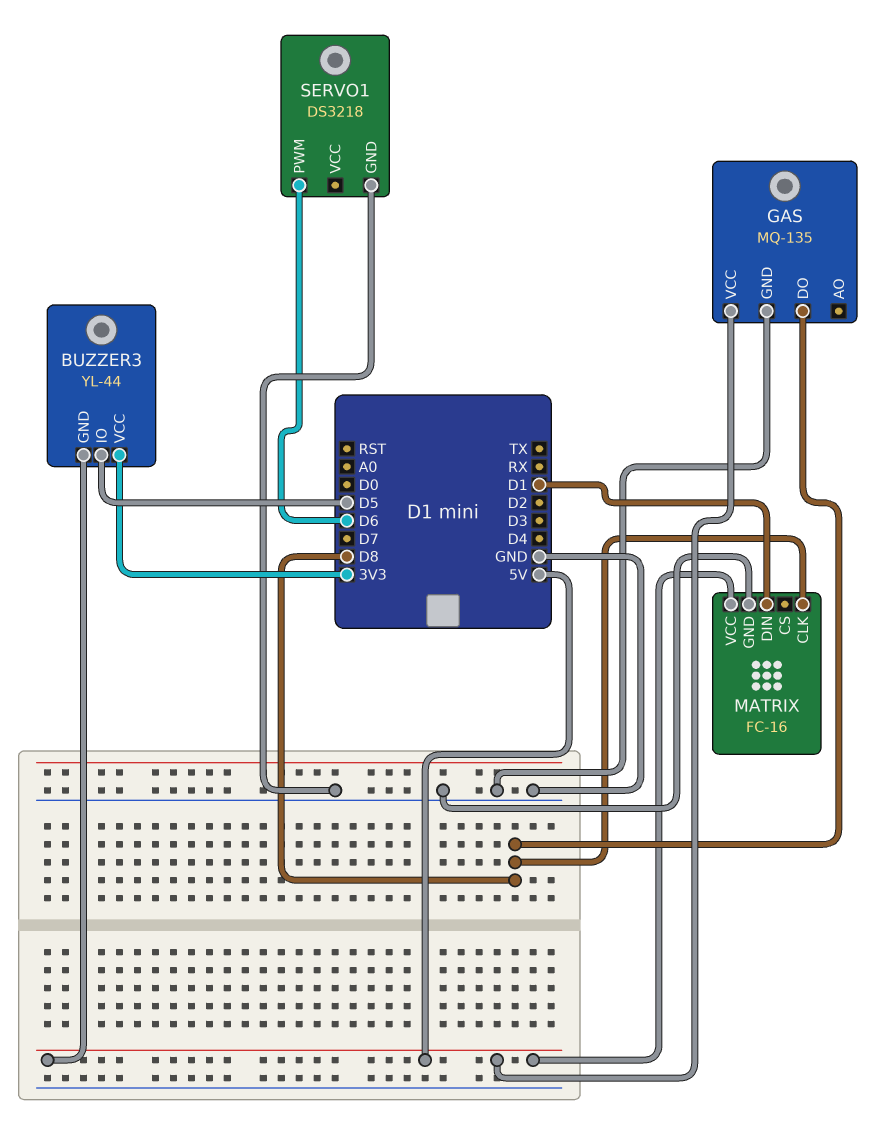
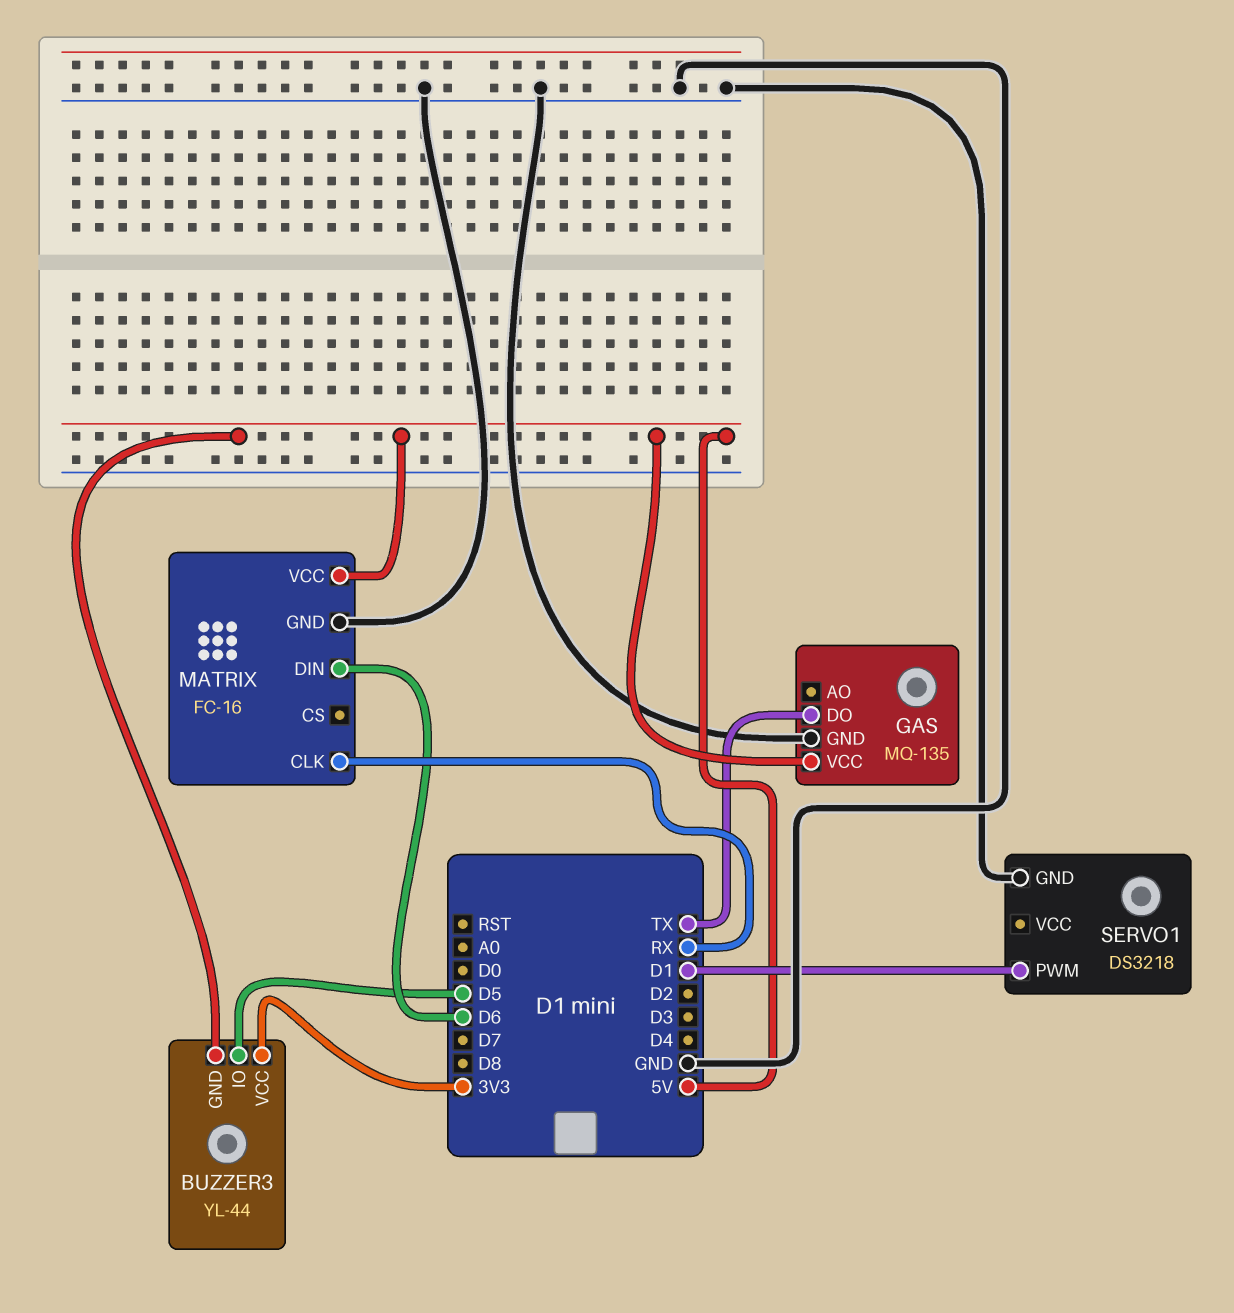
GAS pin DO: D8 -> TX
MATRIX pin CLK: D8 -> RX
MATRIX pin DIN: D1 -> D6
SERVO1 pin PWM: D6 -> D1

